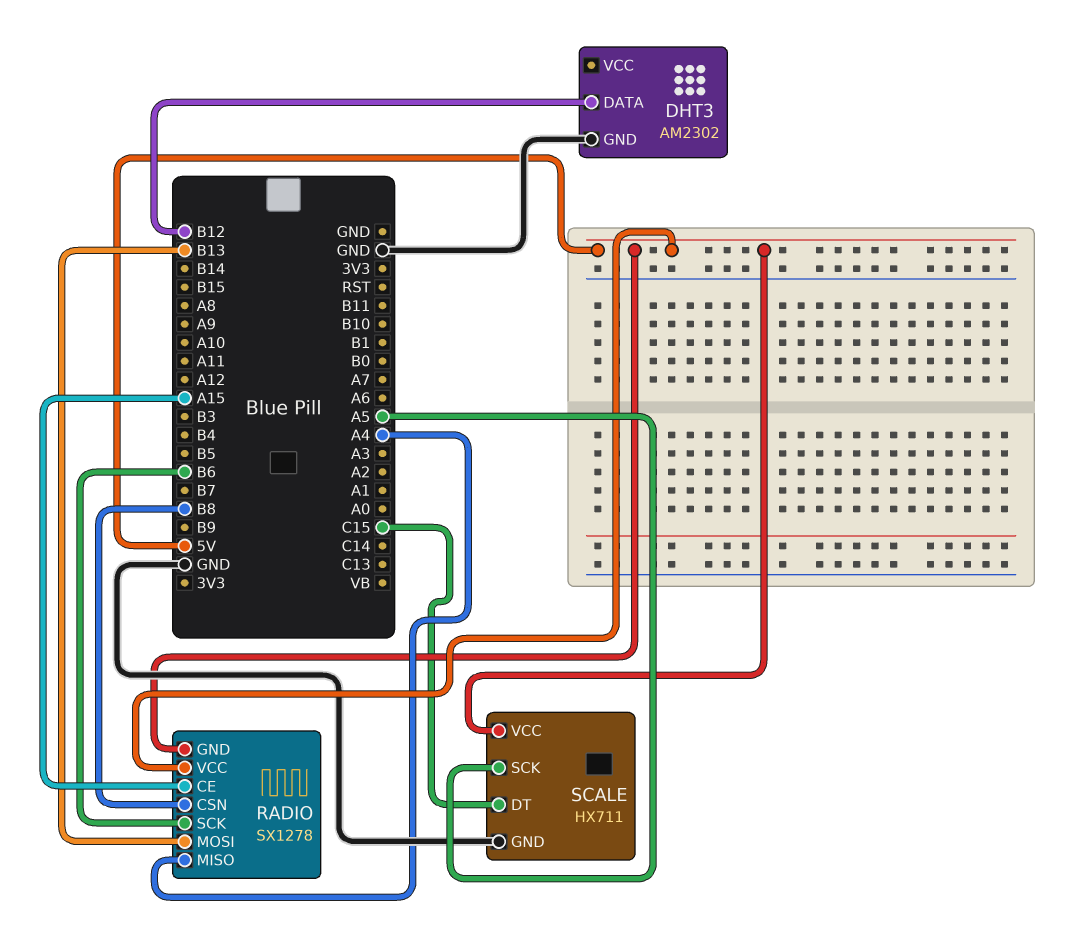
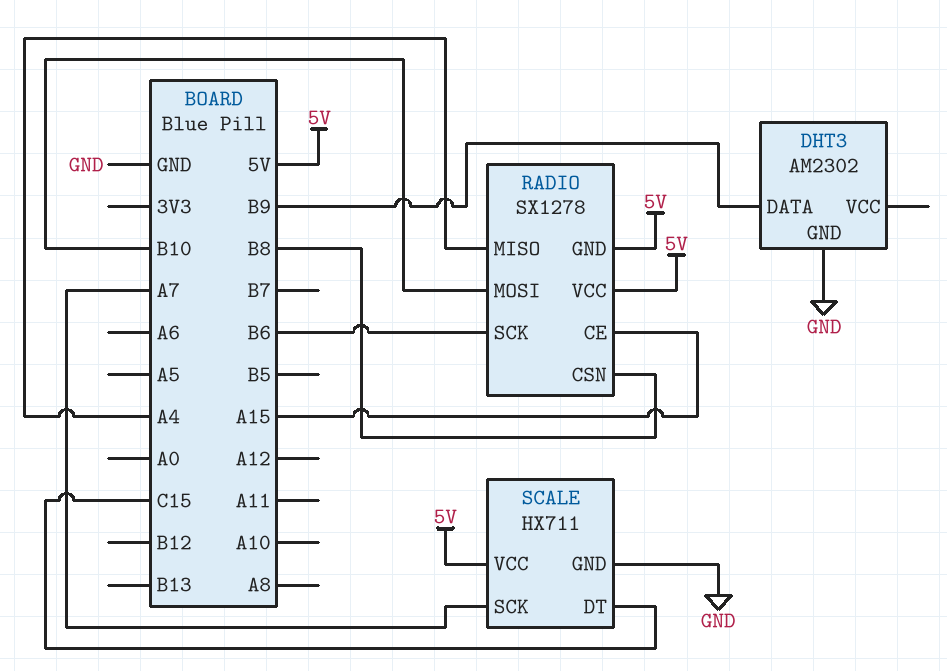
DHT3 pin DATA: B12 -> B9
RADIO pin MOSI: B13 -> B10
SCALE pin SCK: A5 -> A7

